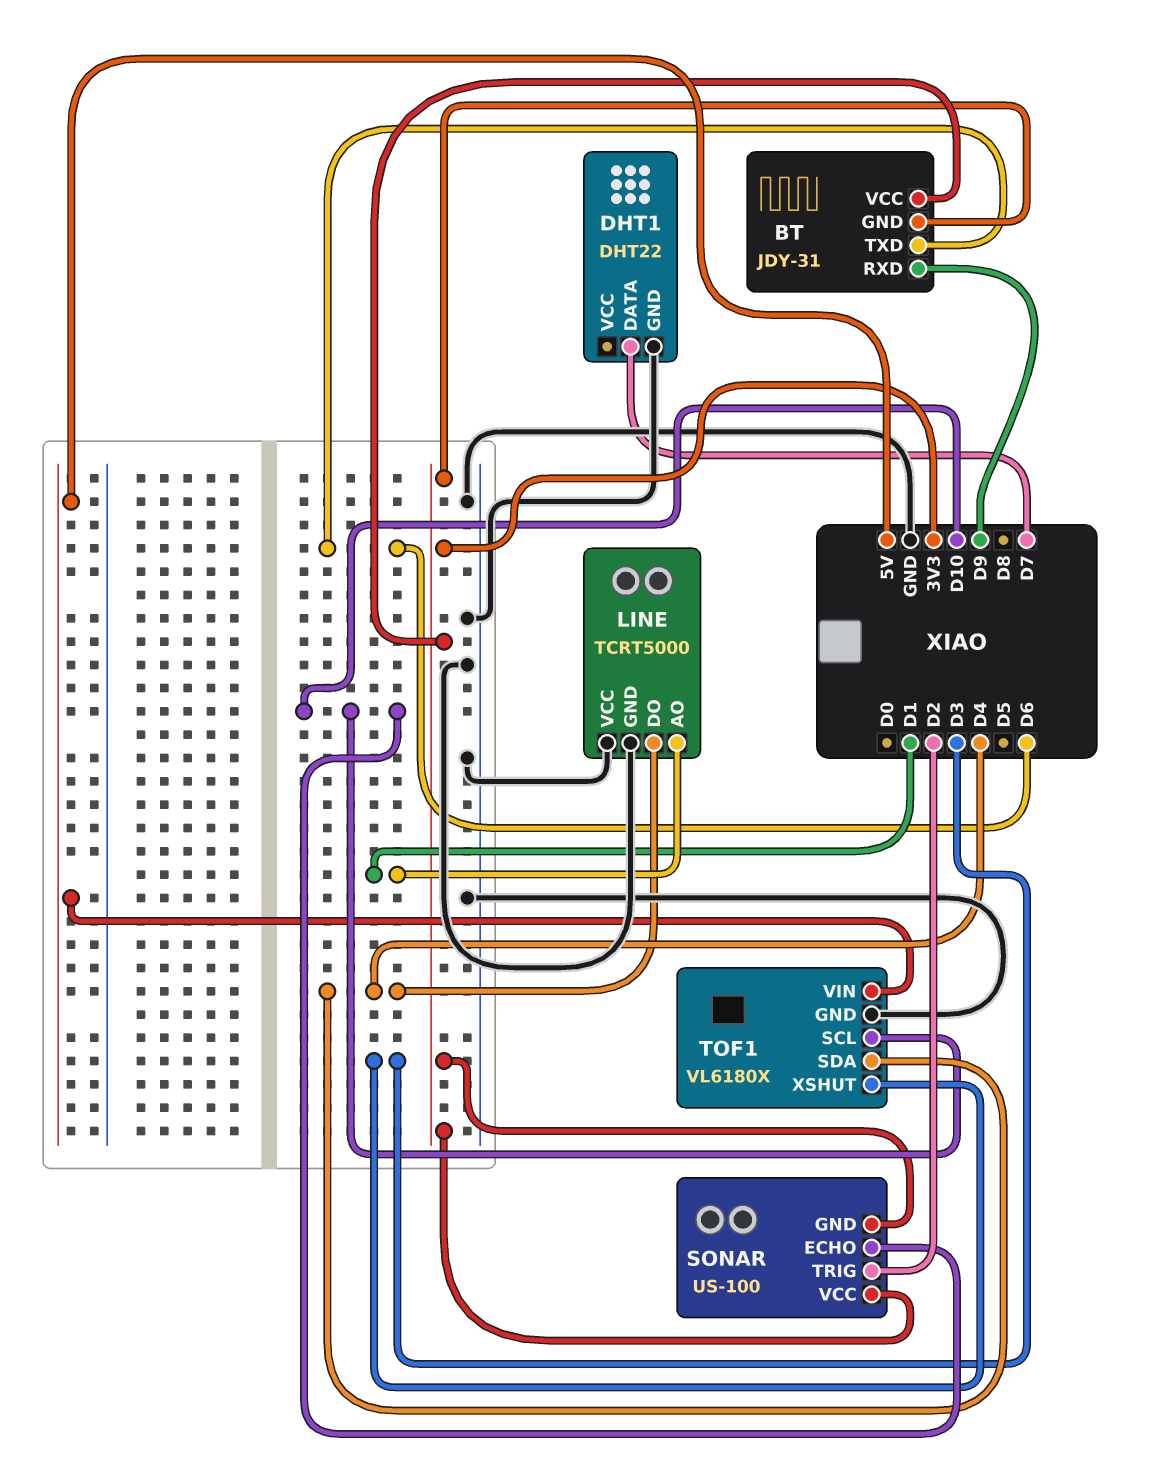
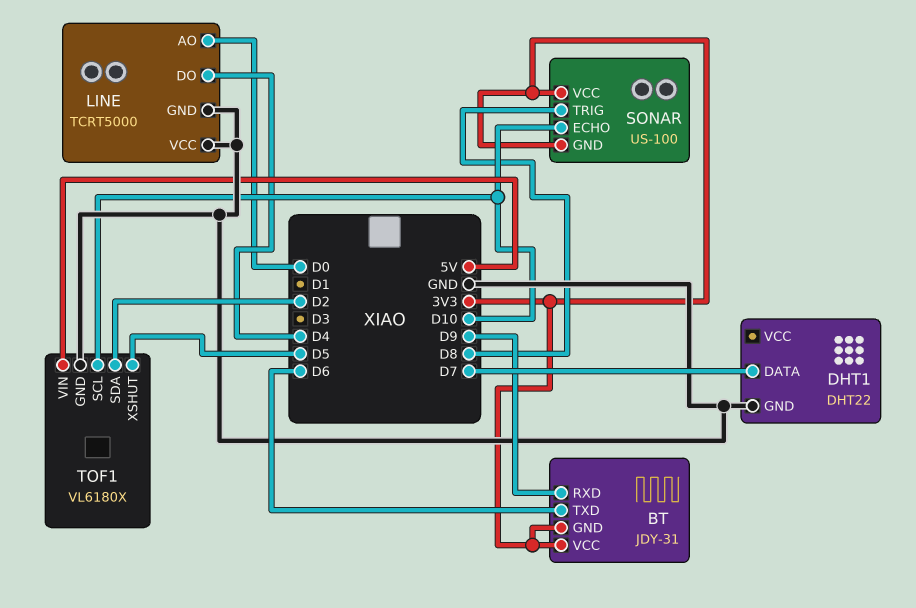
LINE pin AO: D1 -> D0
SONAR pin TRIG: D2 -> D8
TOF1 pin SDA: D4 -> D2
TOF1 pin XSHUT: D3 -> D5

